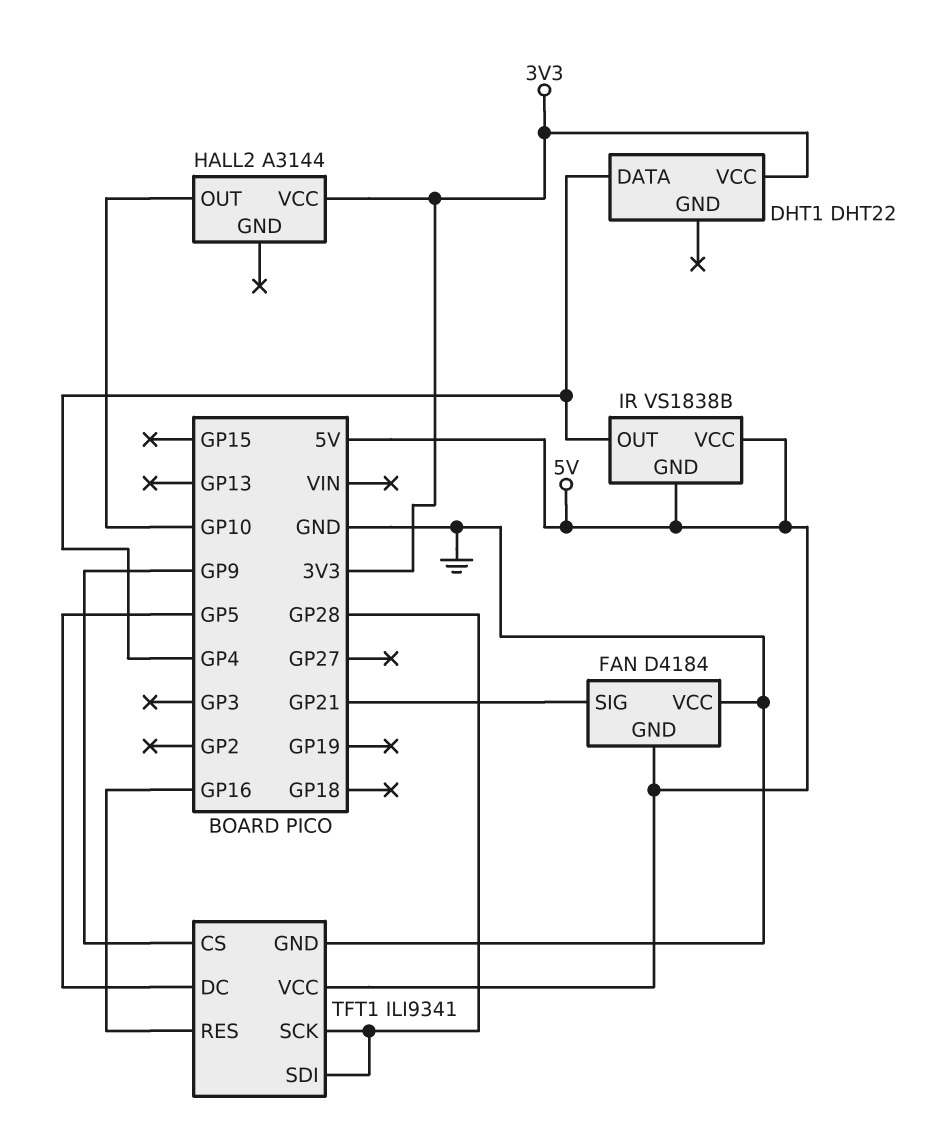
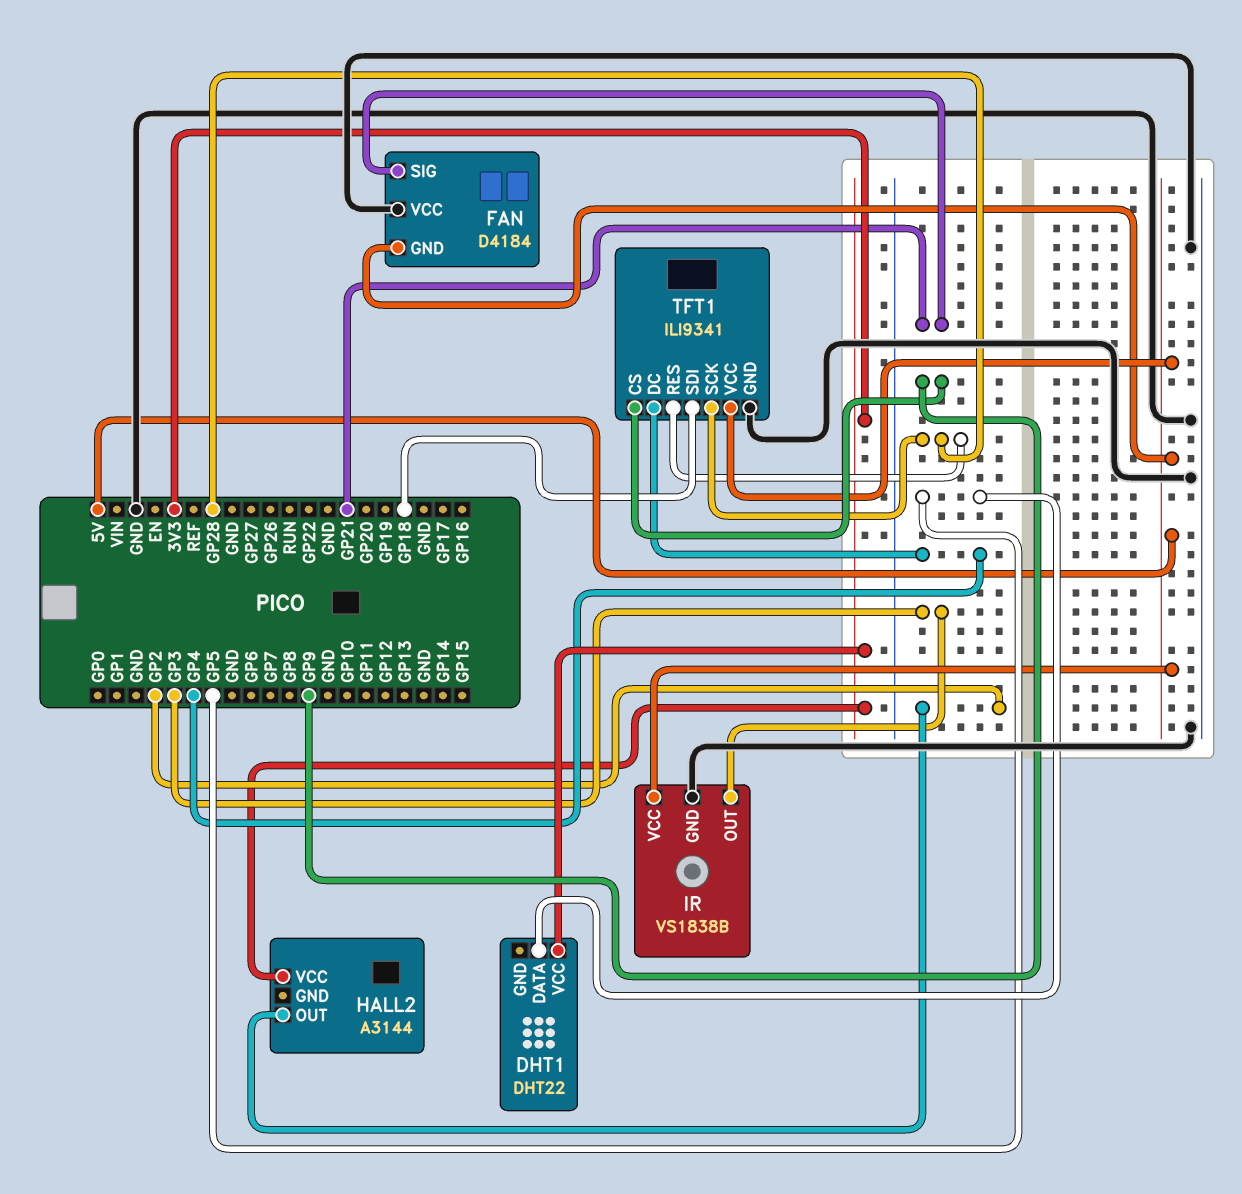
DHT1 pin DATA: GP4 -> GP5
HALL2 pin OUT: GP10 -> GP2
IR pin GND: 5V -> GND
IR pin OUT: GP4 -> GP3
TFT1 pin DC: GP5 -> GP4
TFT1 pin RES: GP16 -> GP28
TFT1 pin SDI: GP28 -> GP18

